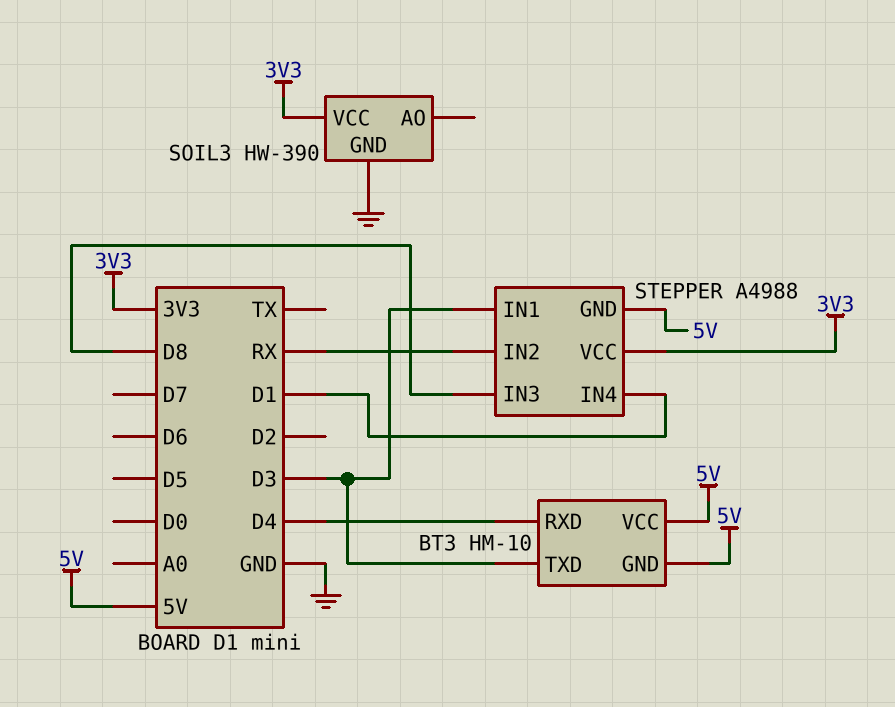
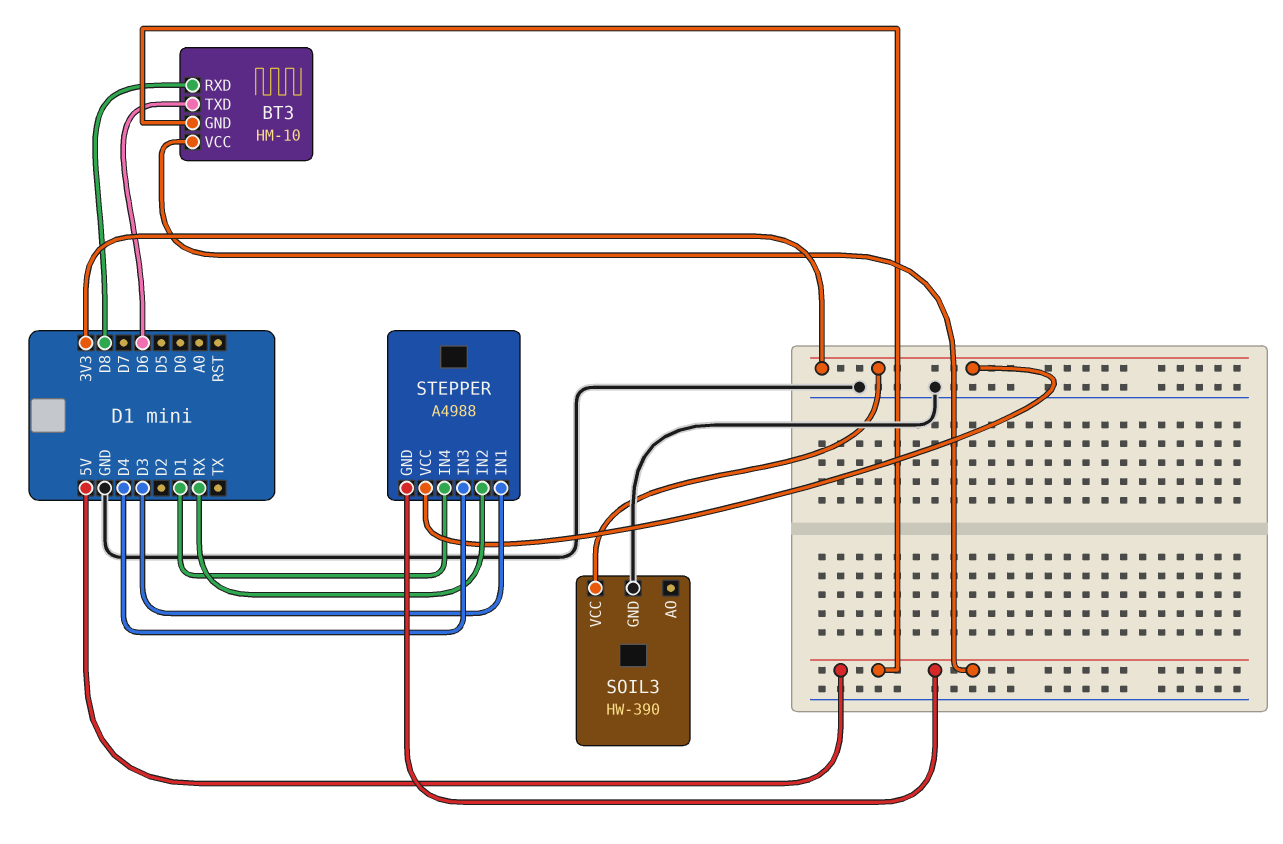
BT3 pin RXD: D4 -> D8
BT3 pin TXD: D3 -> D6
STEPPER pin IN3: D8 -> D4

